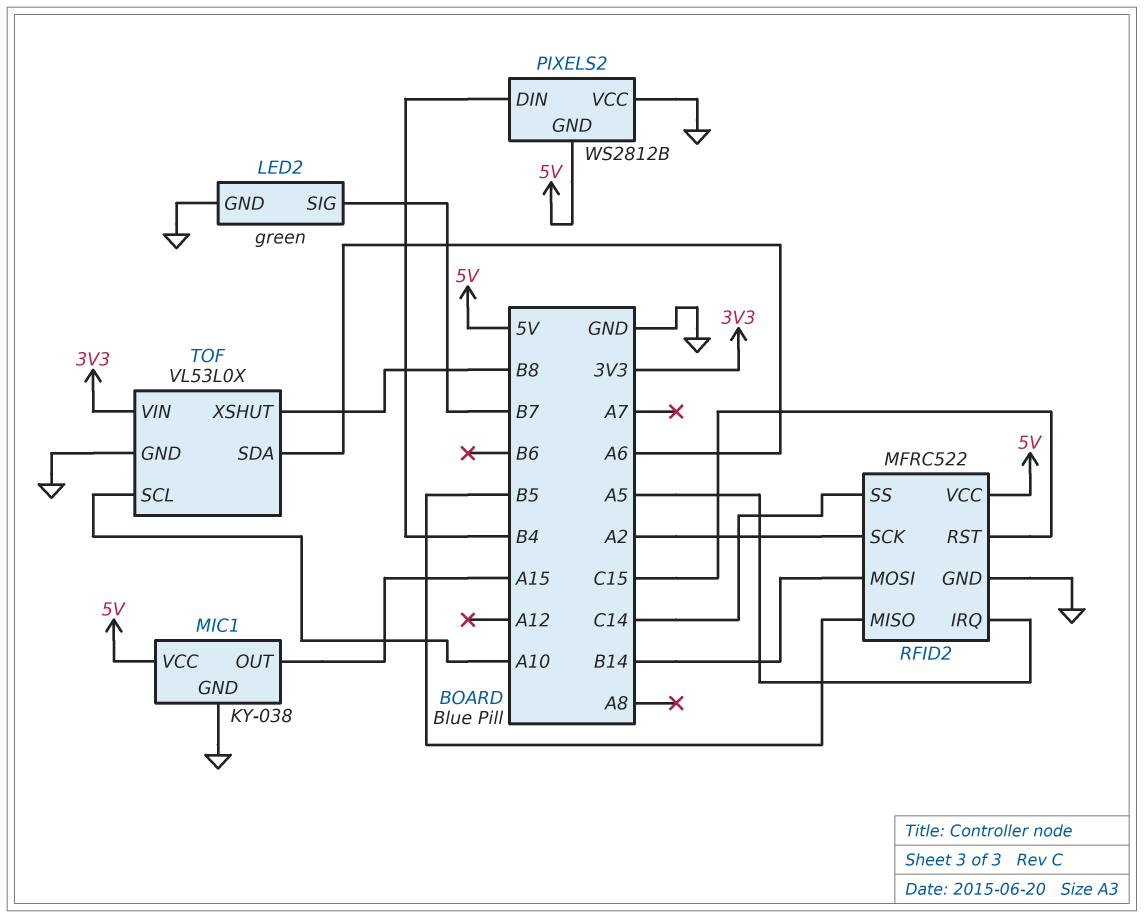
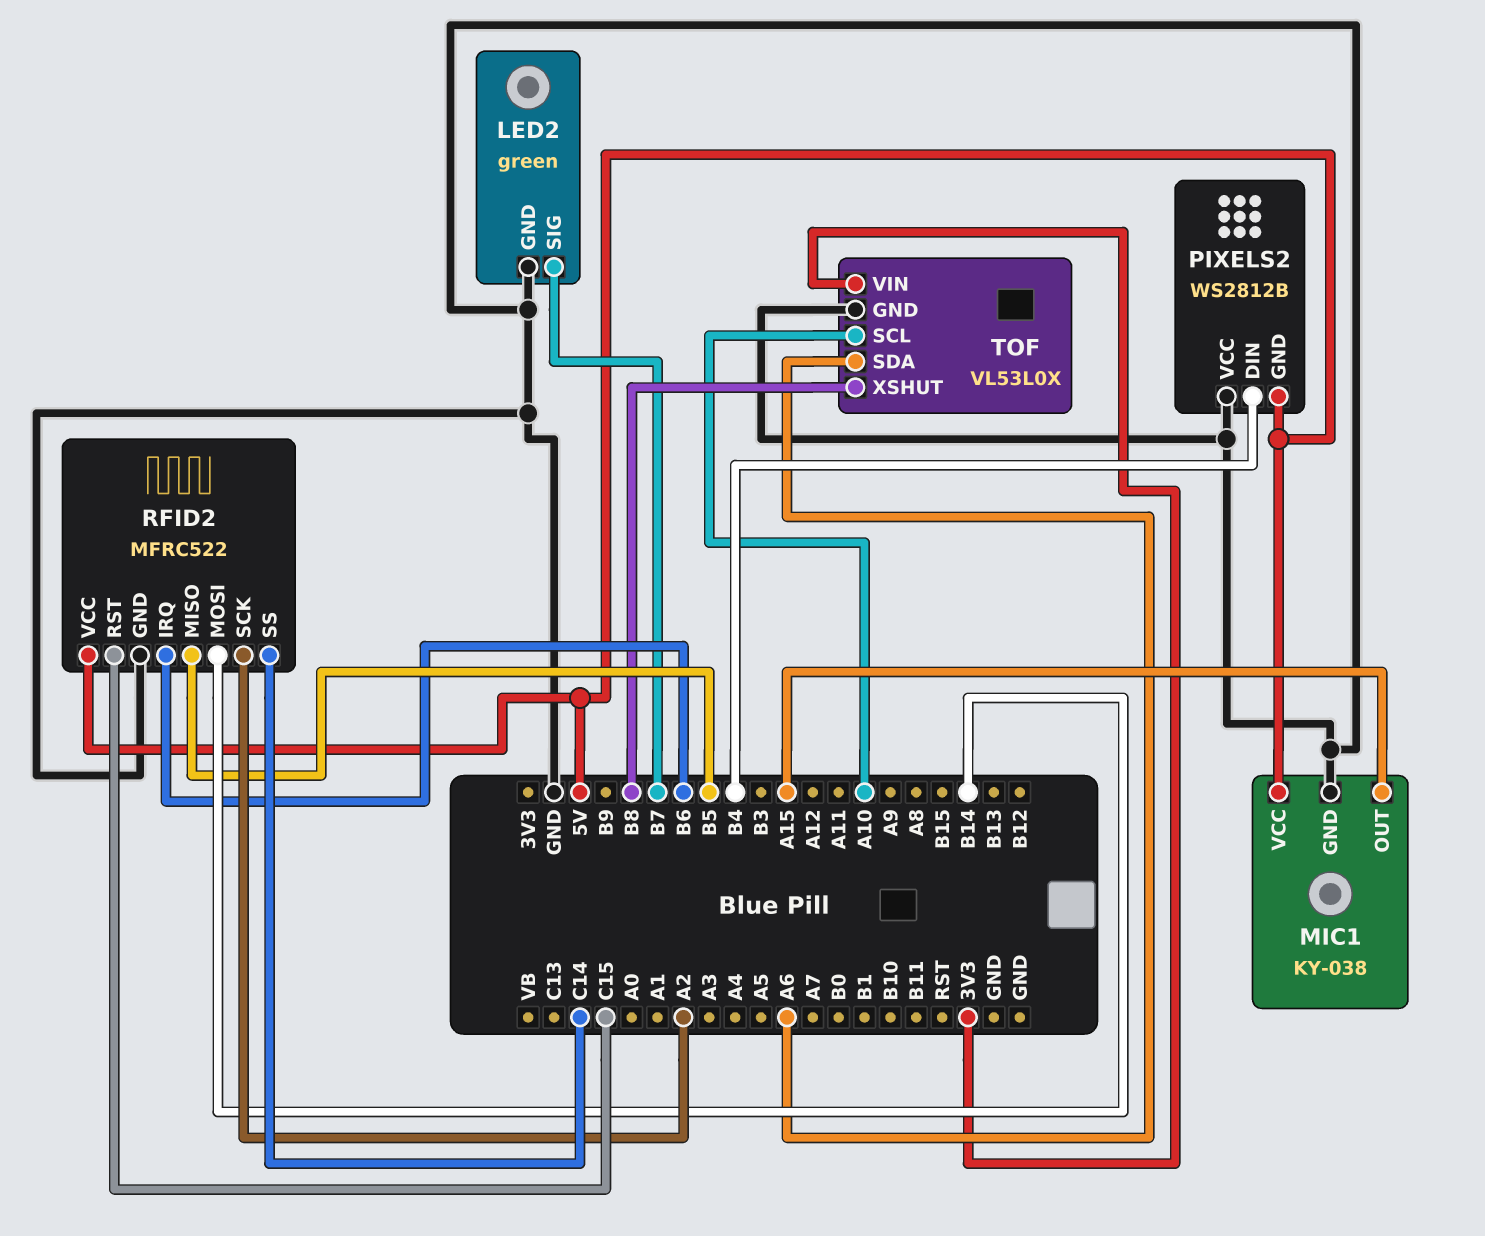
RFID2 pin IRQ: A5 -> B6

